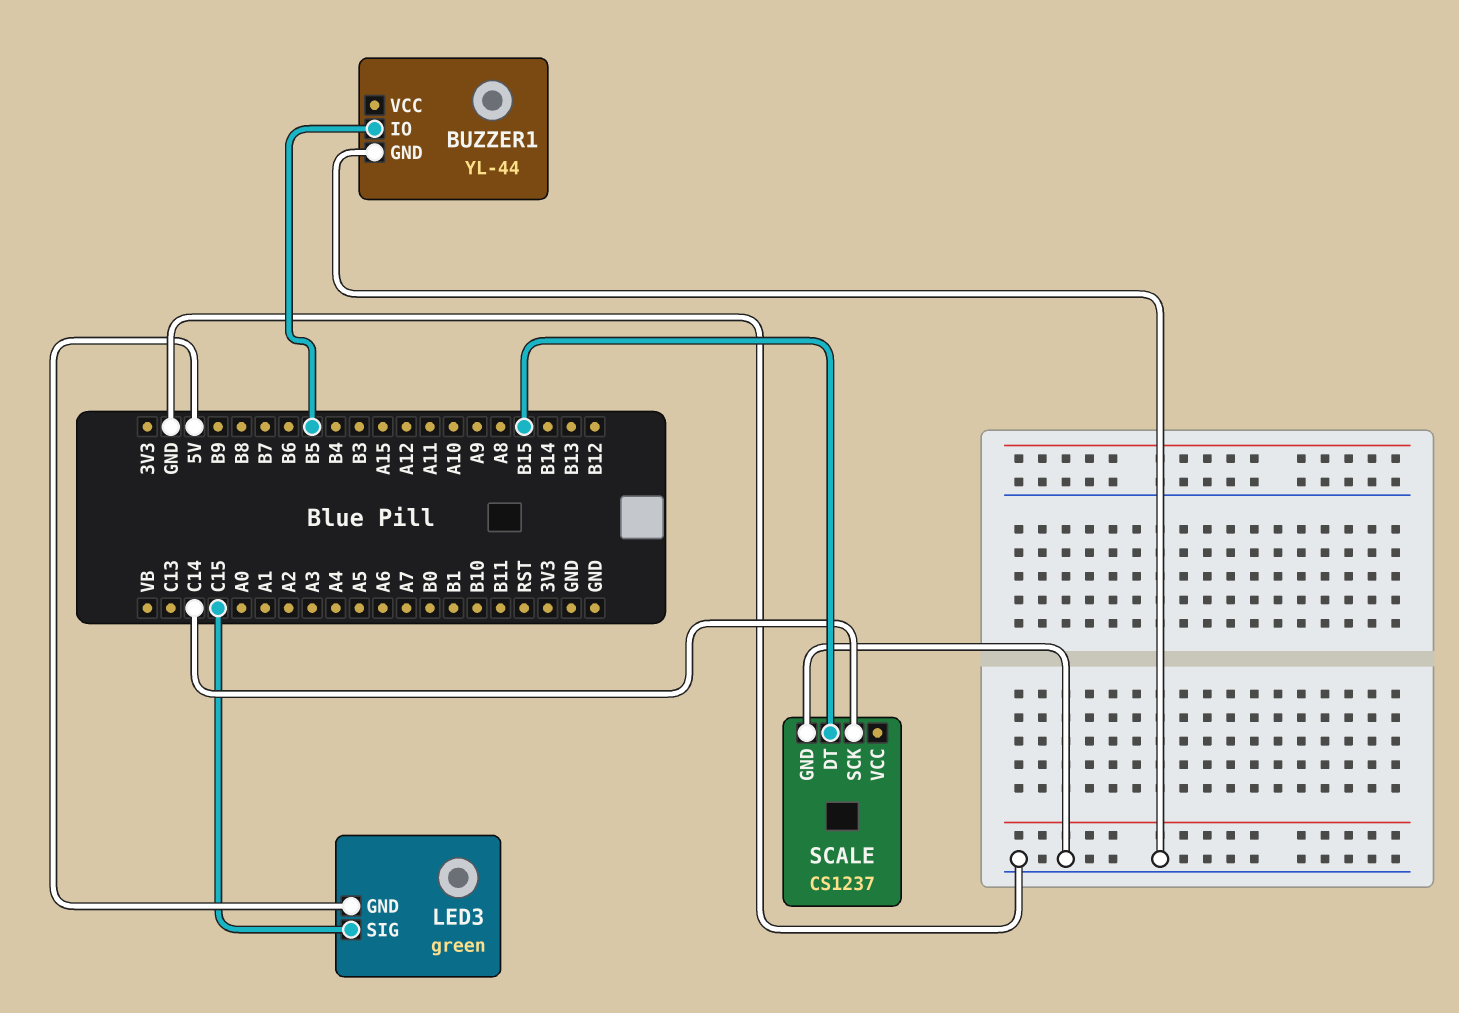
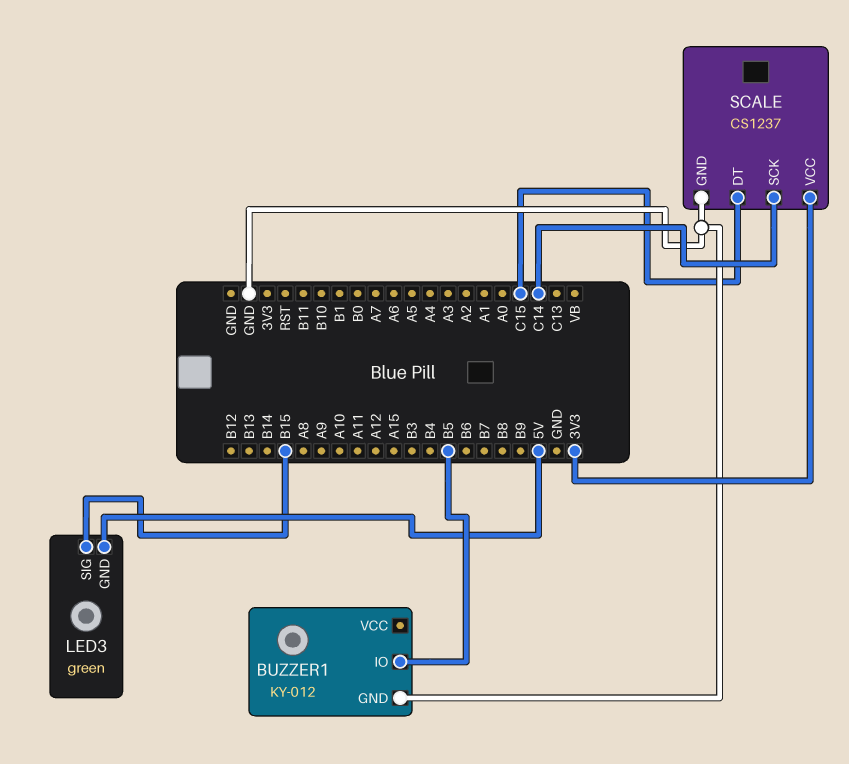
BUZZER1: YL-44 -> KY-012
LED3 pin SIG: C15 -> B15
SCALE pin DT: B15 -> C15
SCALE pin VCC: none -> 3V3

